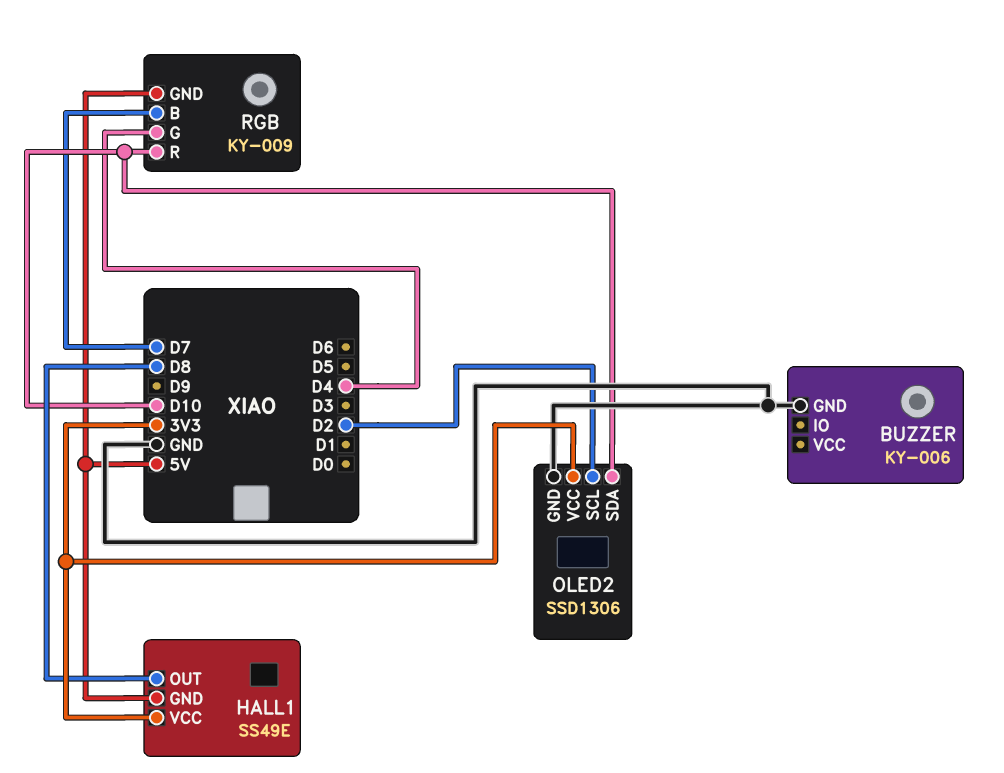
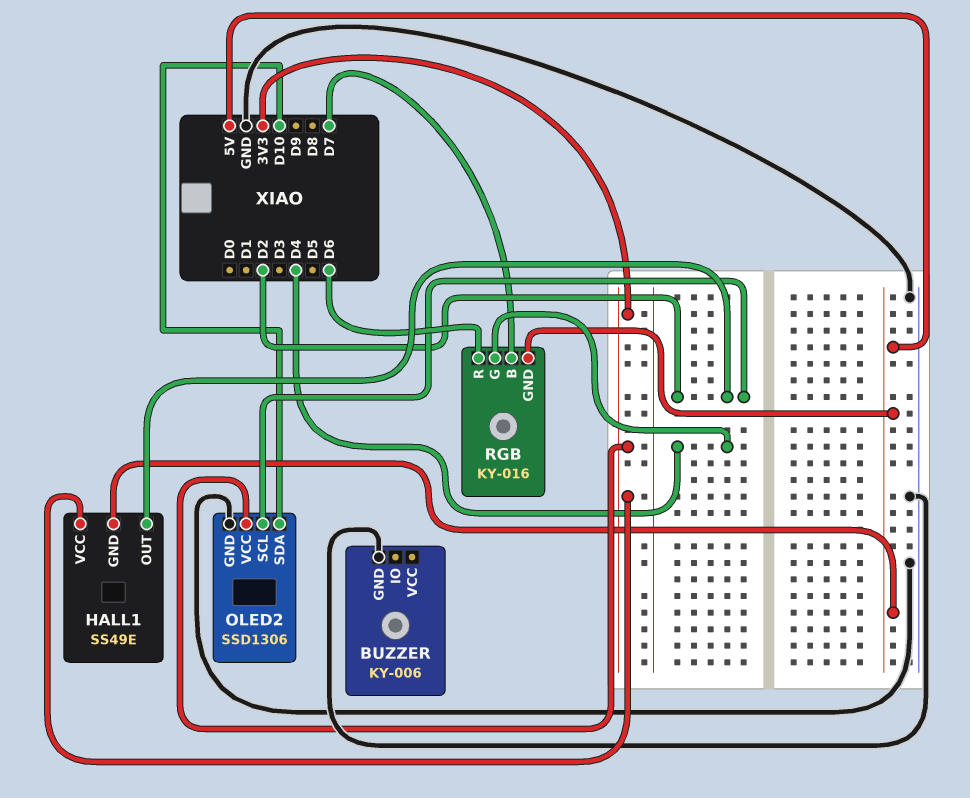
HALL1 pin OUT: D8 -> D2
RGB: KY-009 -> KY-016
RGB pin R: D10 -> D6

